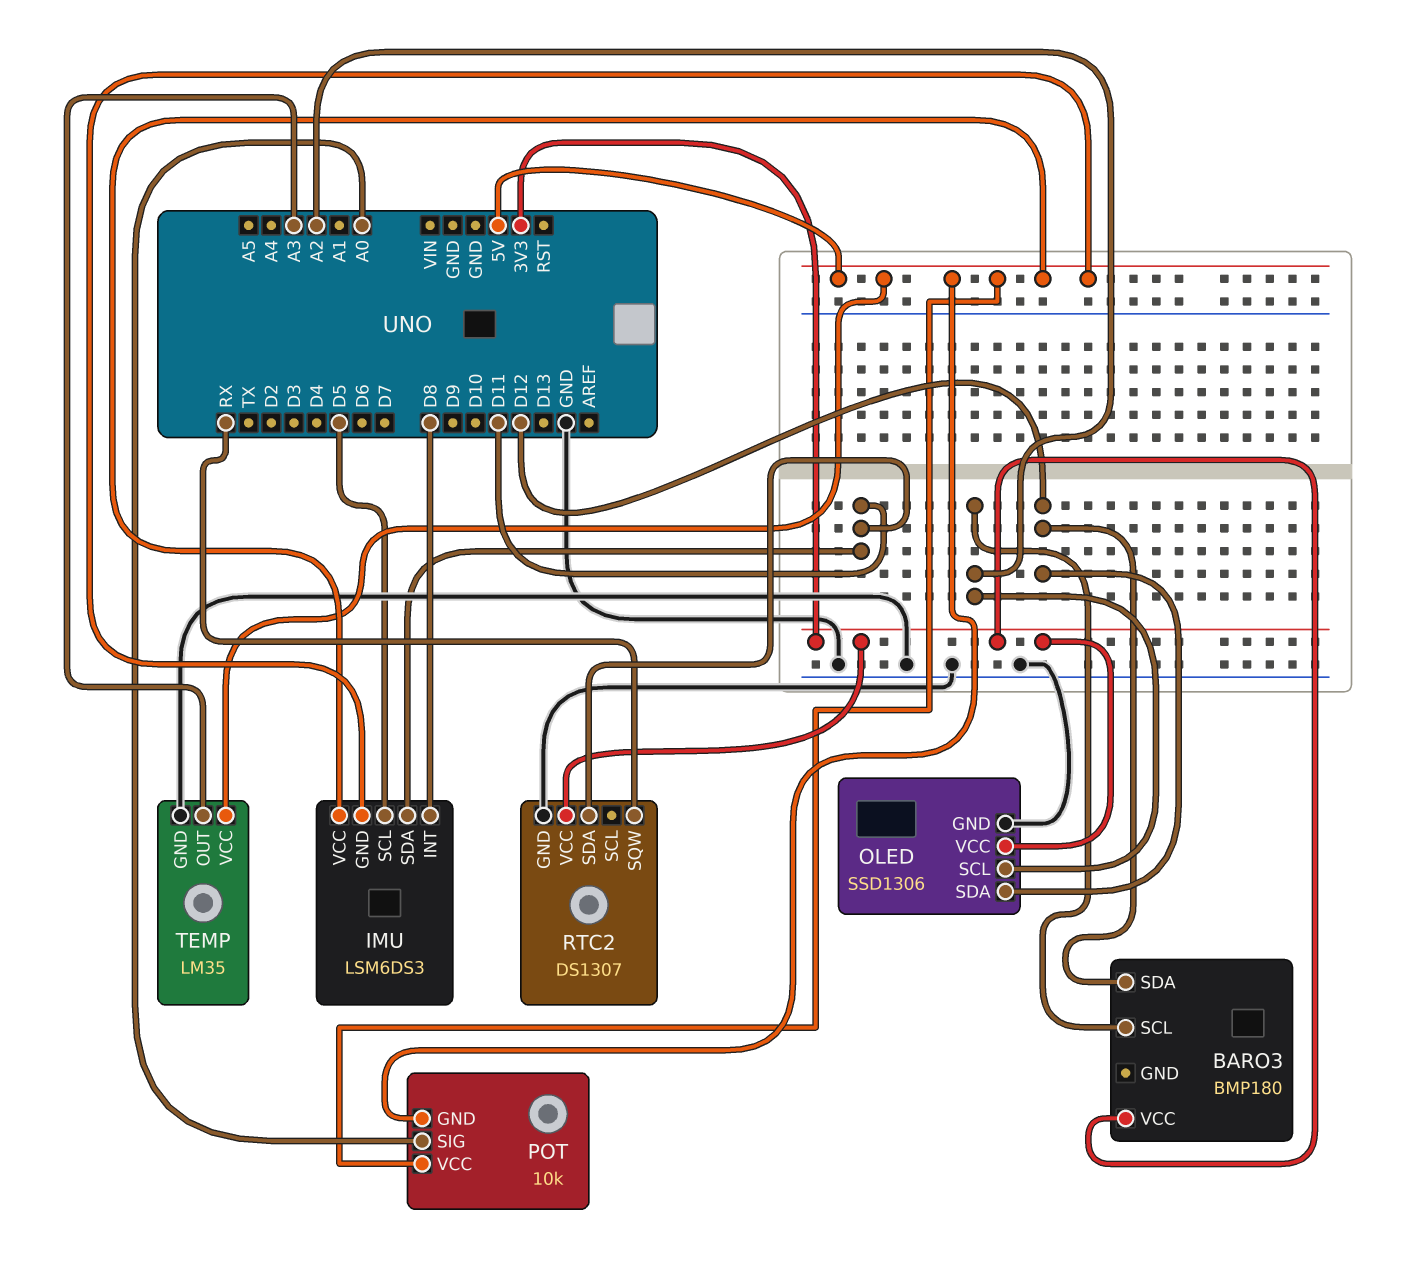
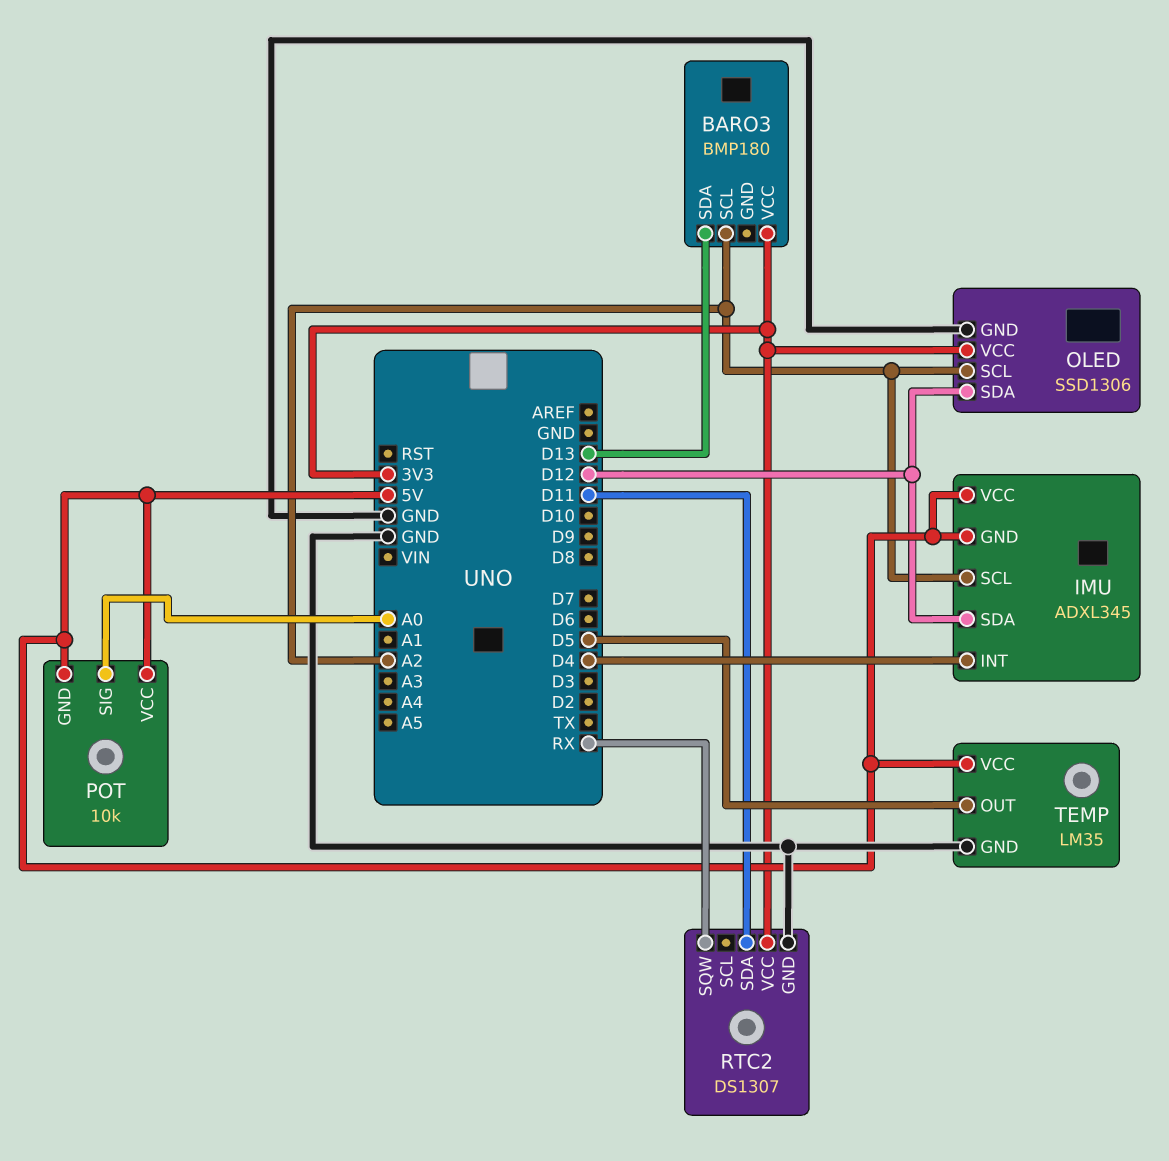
BARO3 pin SDA: D12 -> D13
IMU: LSM6DS3 -> ADXL345
IMU pin INT: D8 -> D4
IMU pin SCL: D5 -> A2
IMU pin SDA: D11 -> D12
TEMP pin OUT: A3 -> D5

